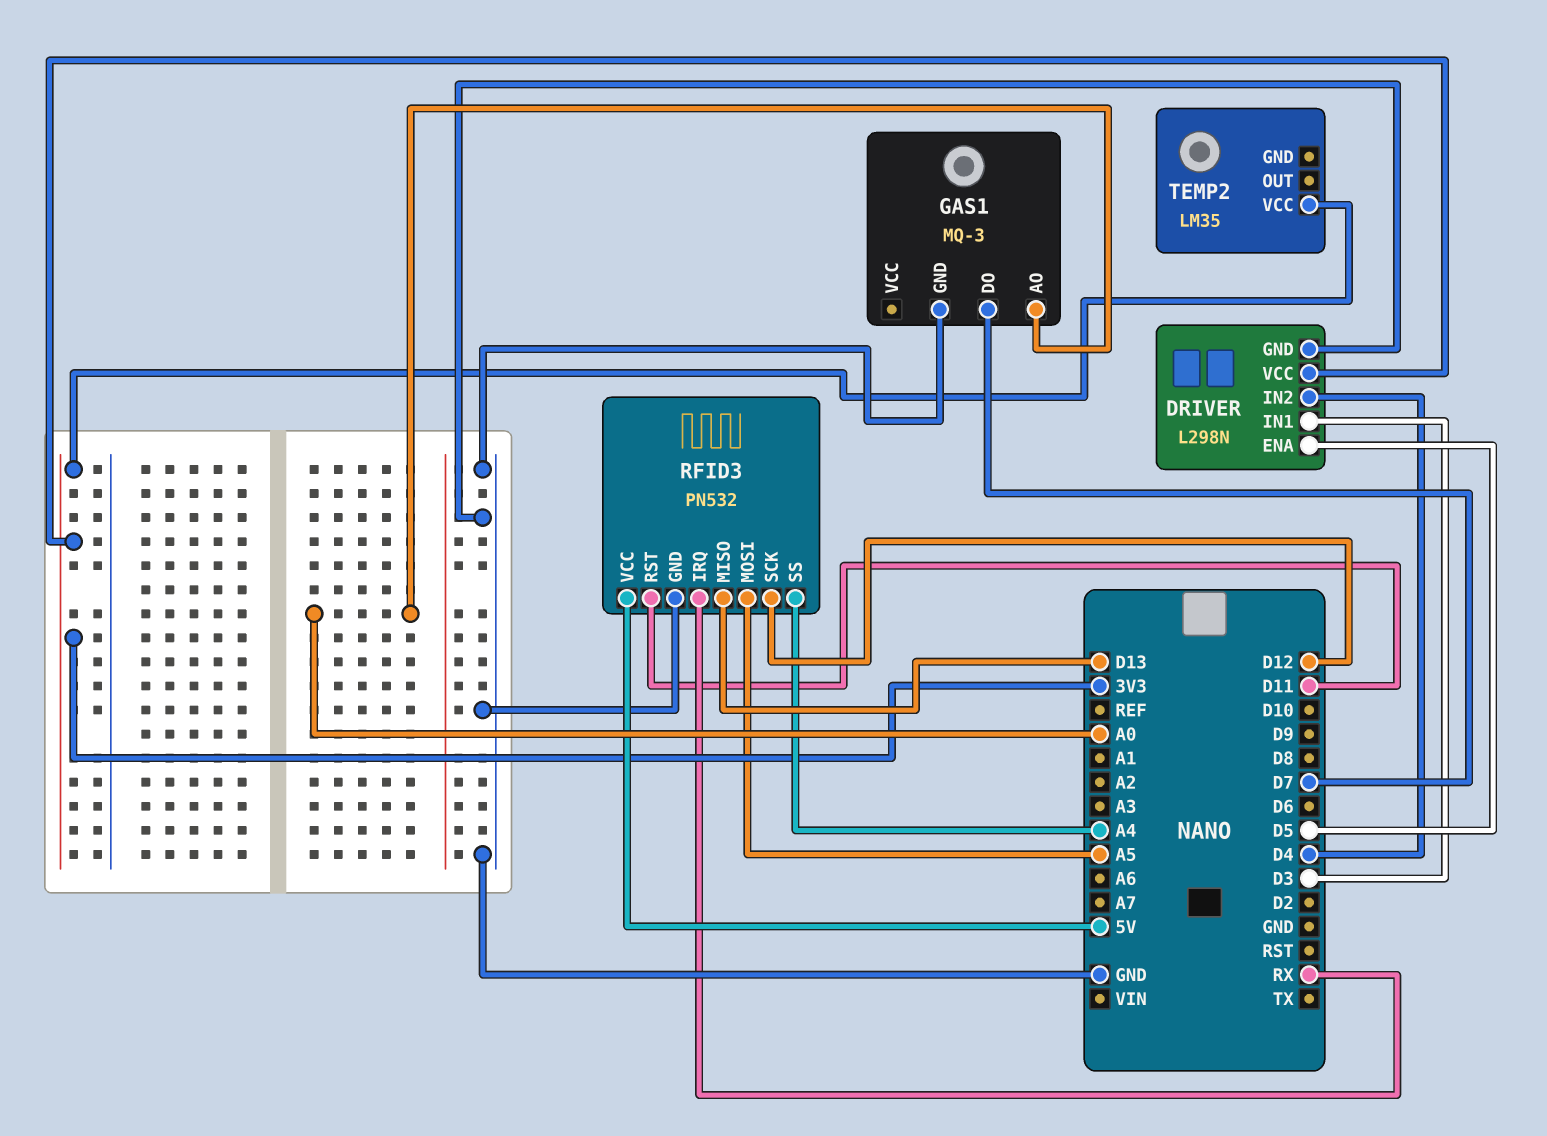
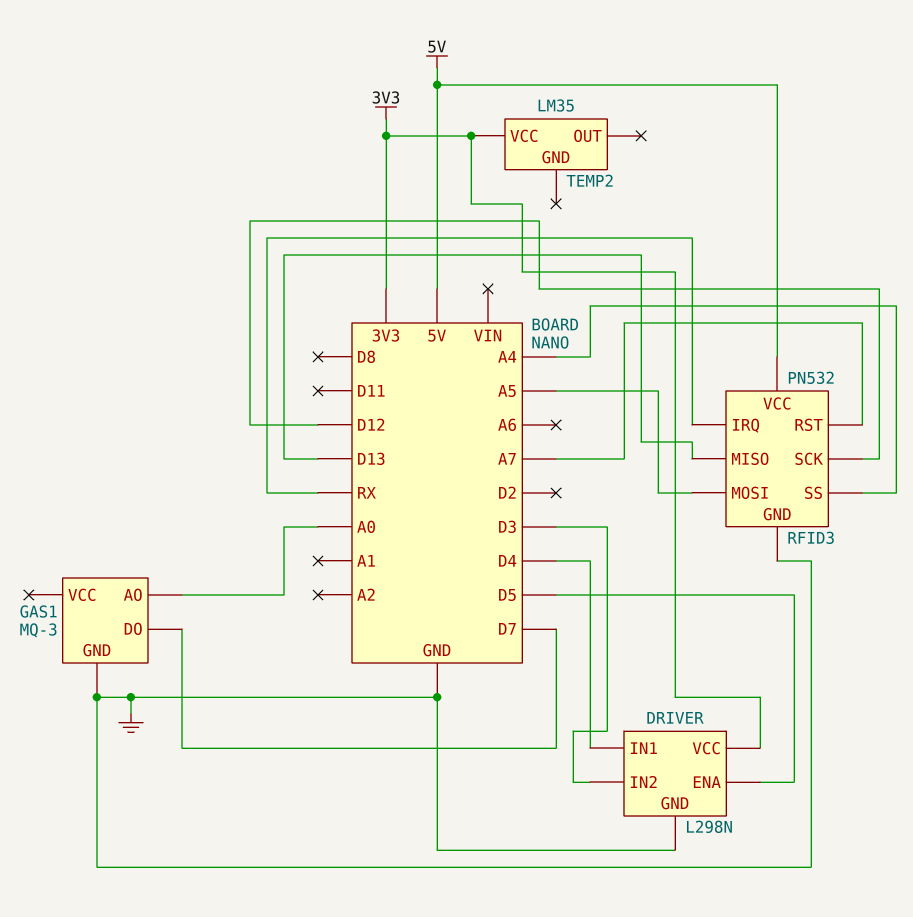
DRIVER pin IN1: D3 -> D4
DRIVER pin IN2: D4 -> D3
RFID3 pin RST: D11 -> A7

